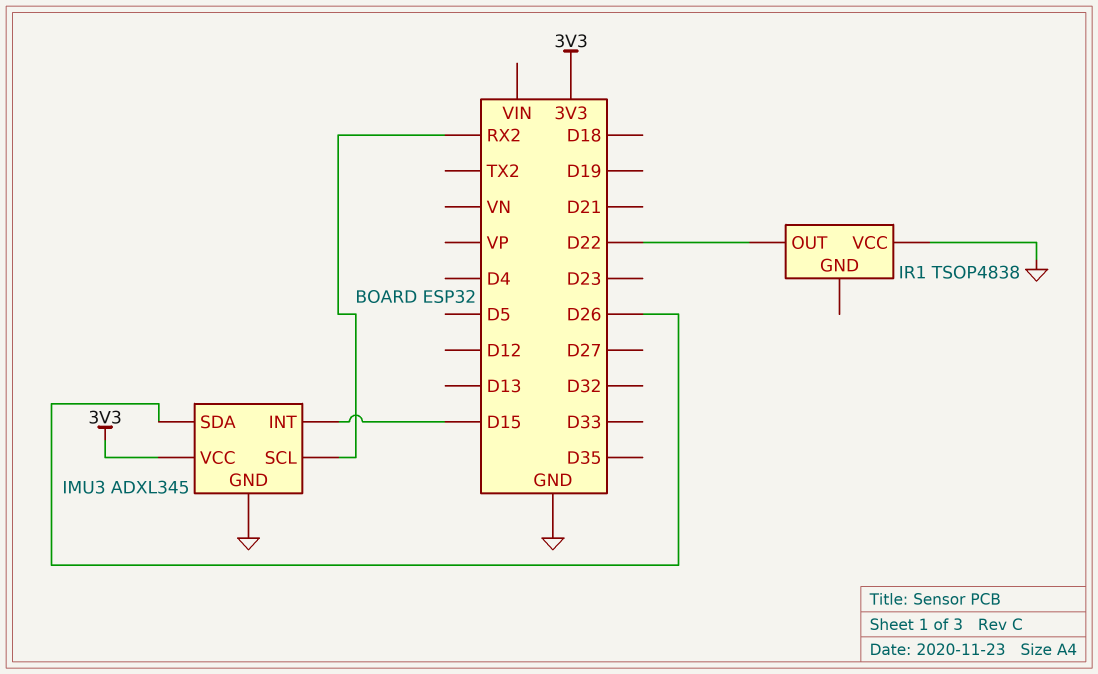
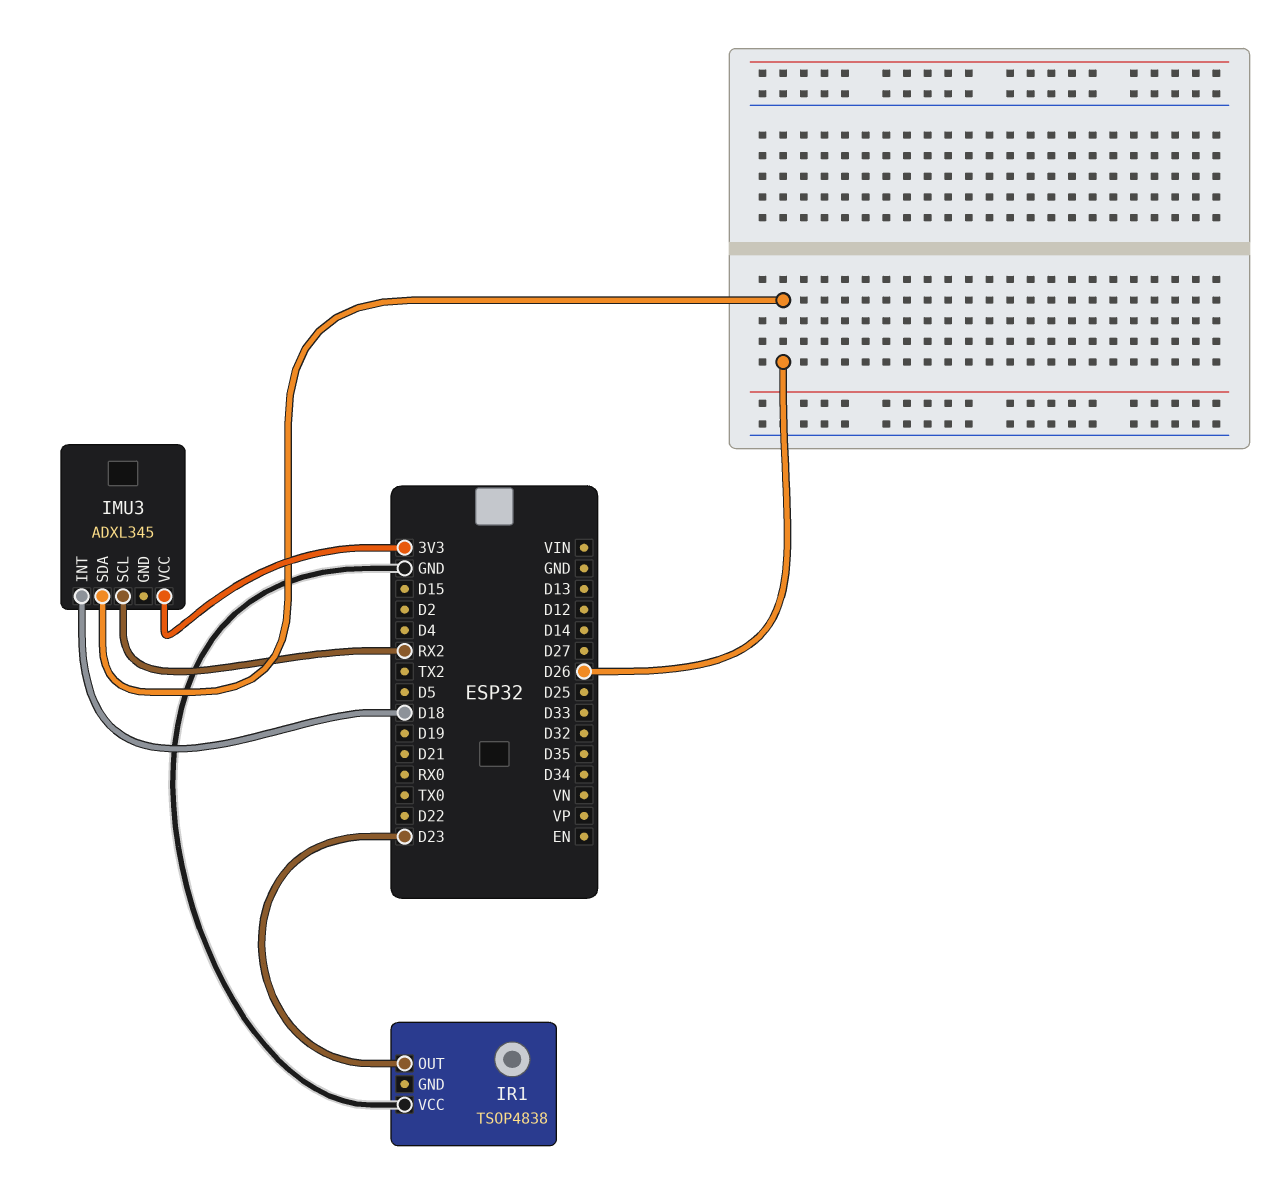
IMU3 pin GND: GND -> none
IMU3 pin INT: D15 -> D18
IR1 pin OUT: D22 -> D23

